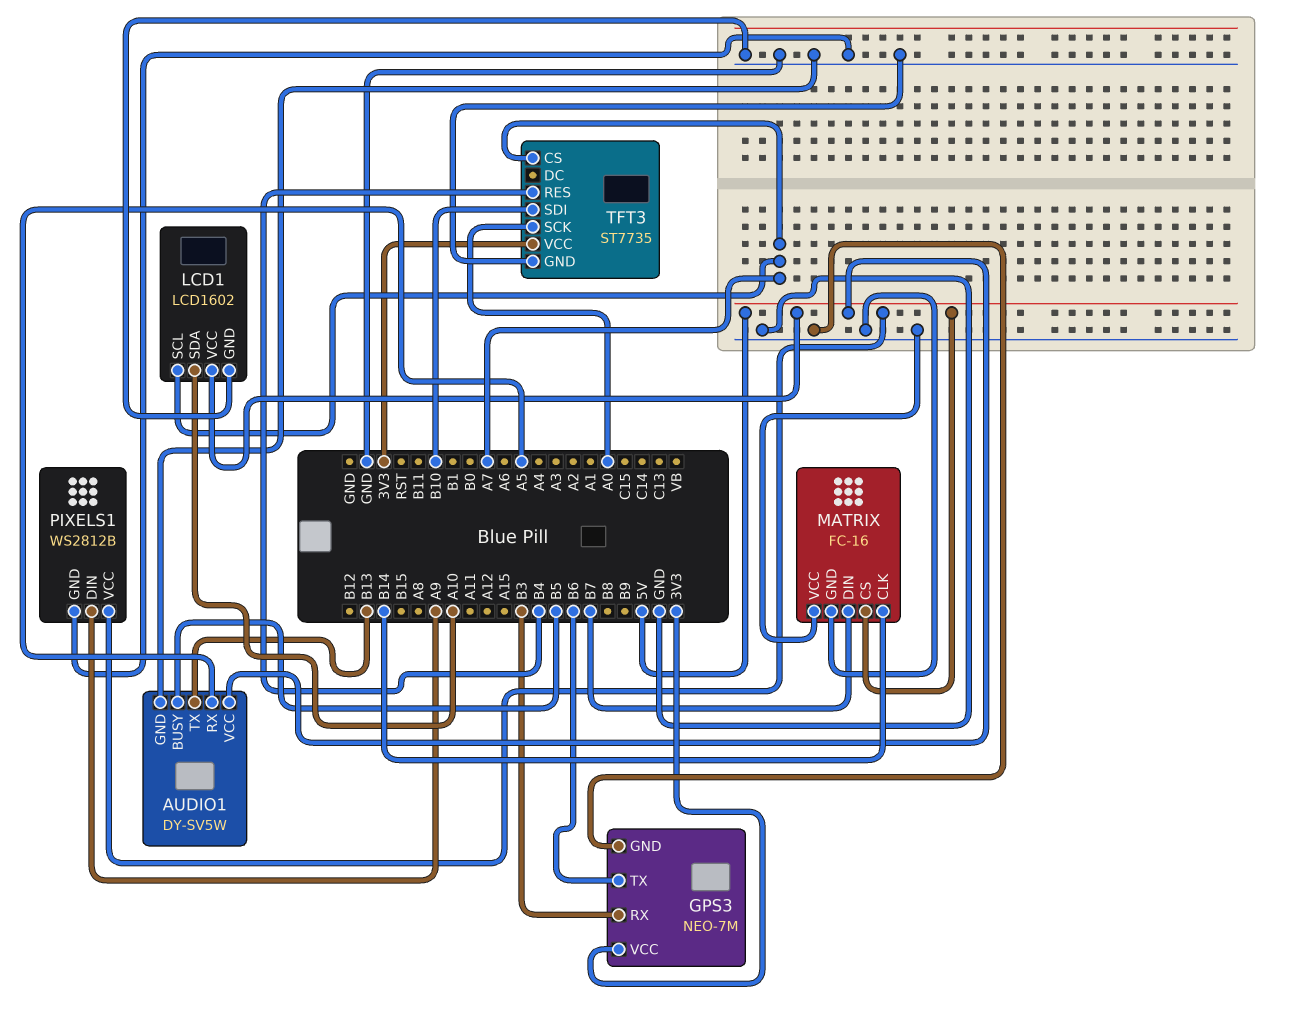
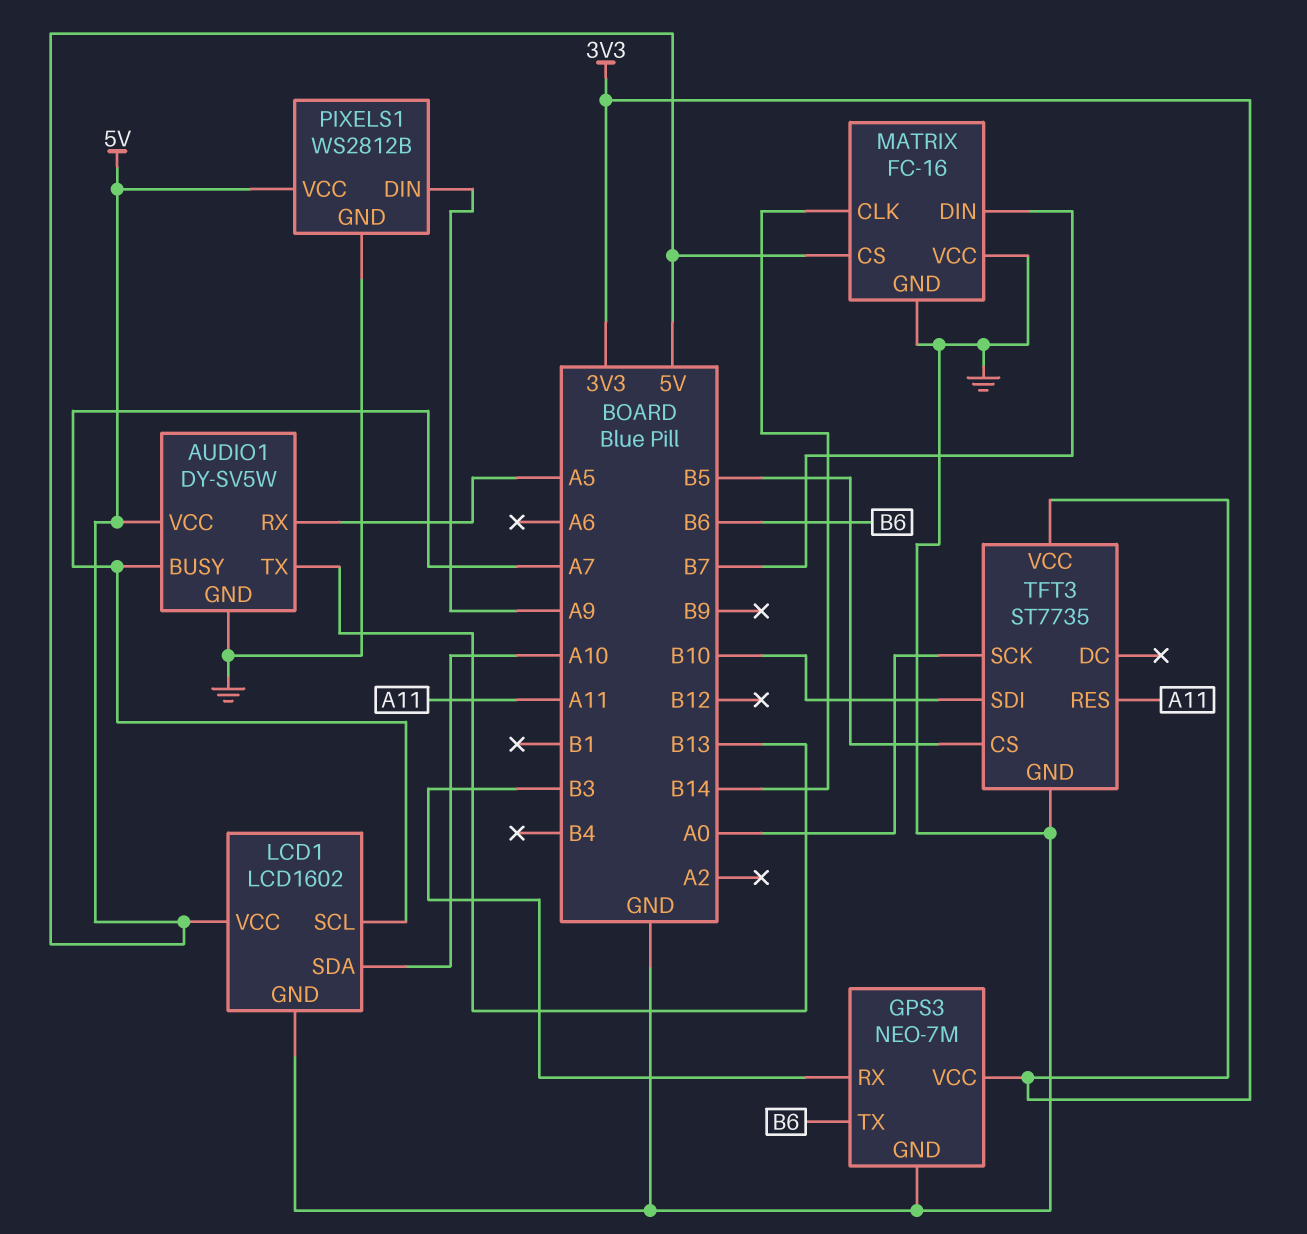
AUDIO1 pin BUSY: B5 -> A7
TFT3 pin CS: A7 -> B5
TFT3 pin RES: B4 -> A11

